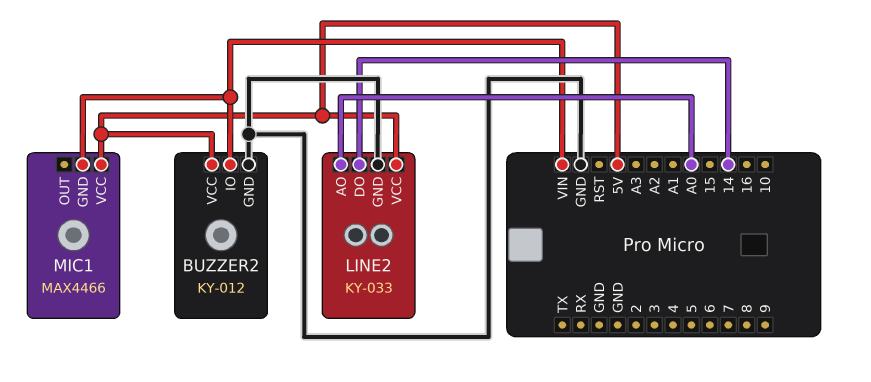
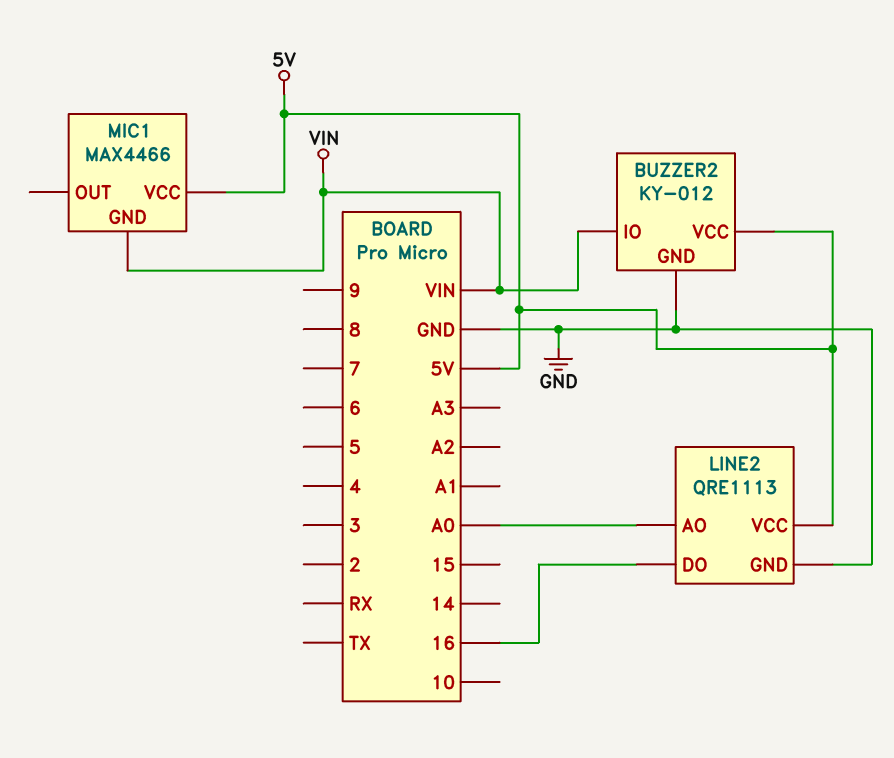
LINE2: KY-033 -> QRE1113
LINE2 pin DO: 14 -> 16

